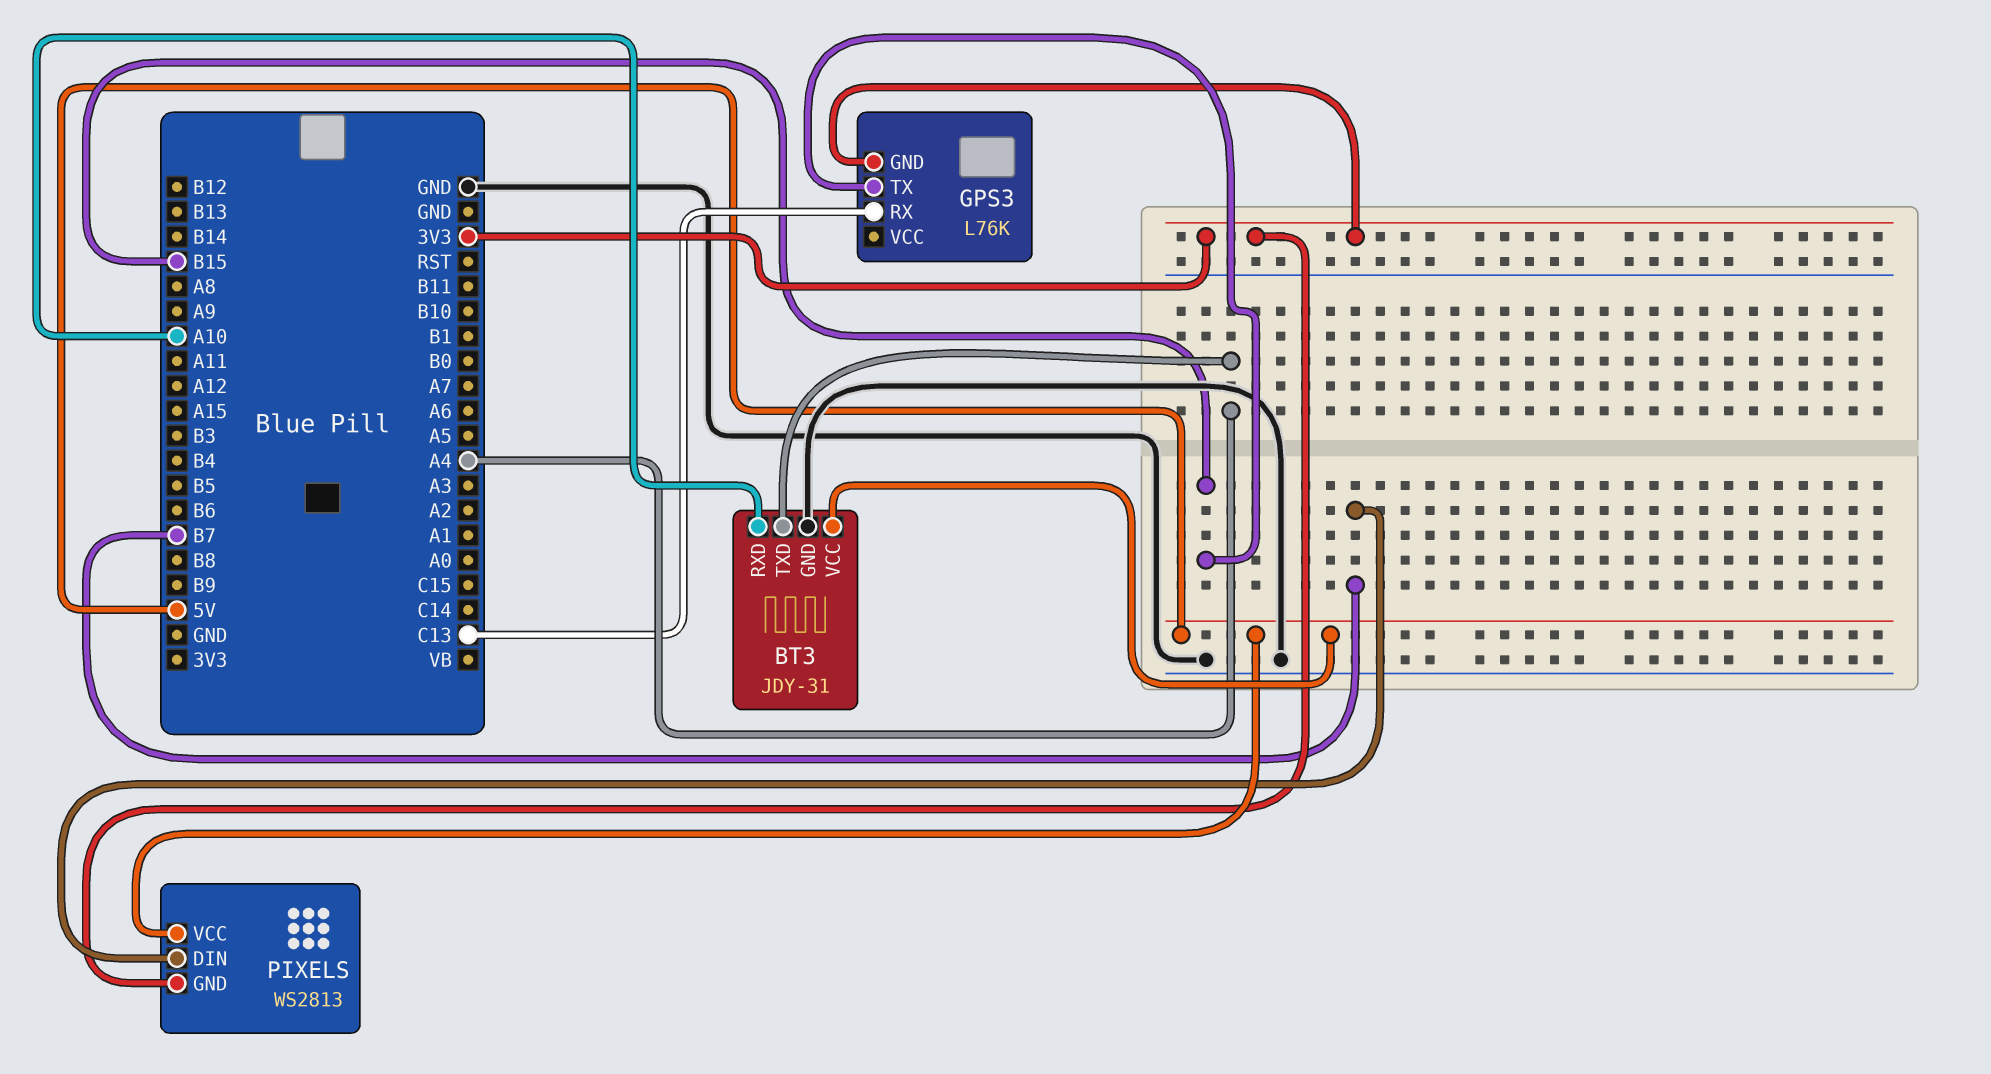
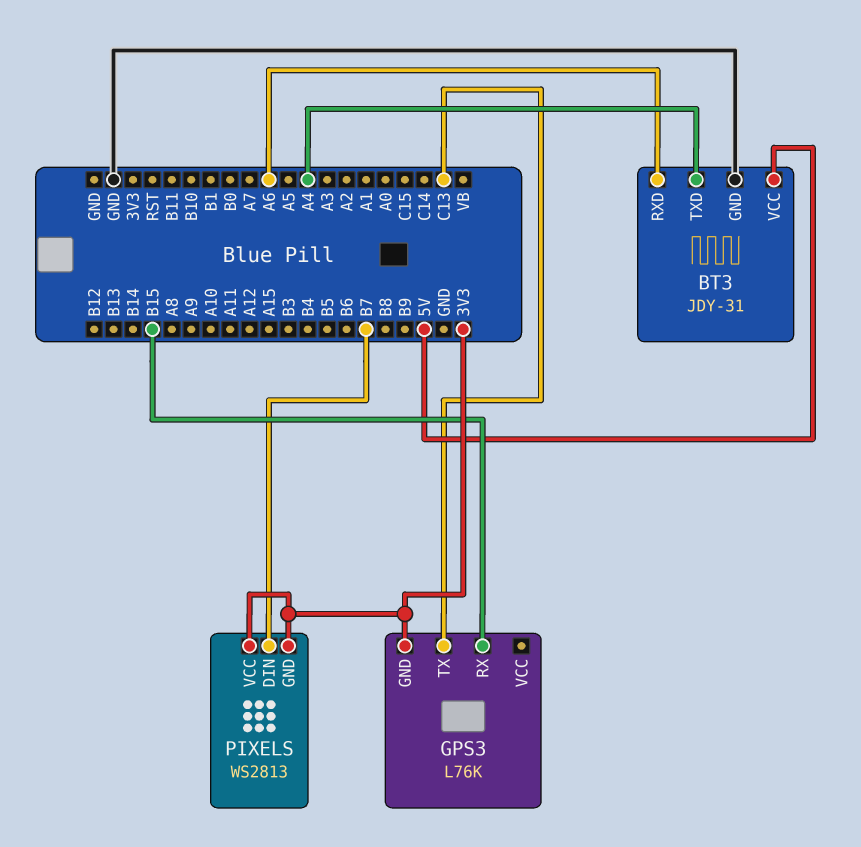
BT3 pin RXD: A10 -> A6
GPS3 pin RX: C13 -> B15
GPS3 pin TX: B15 -> C13
PIXELS pin VCC: 5V -> 3V3

